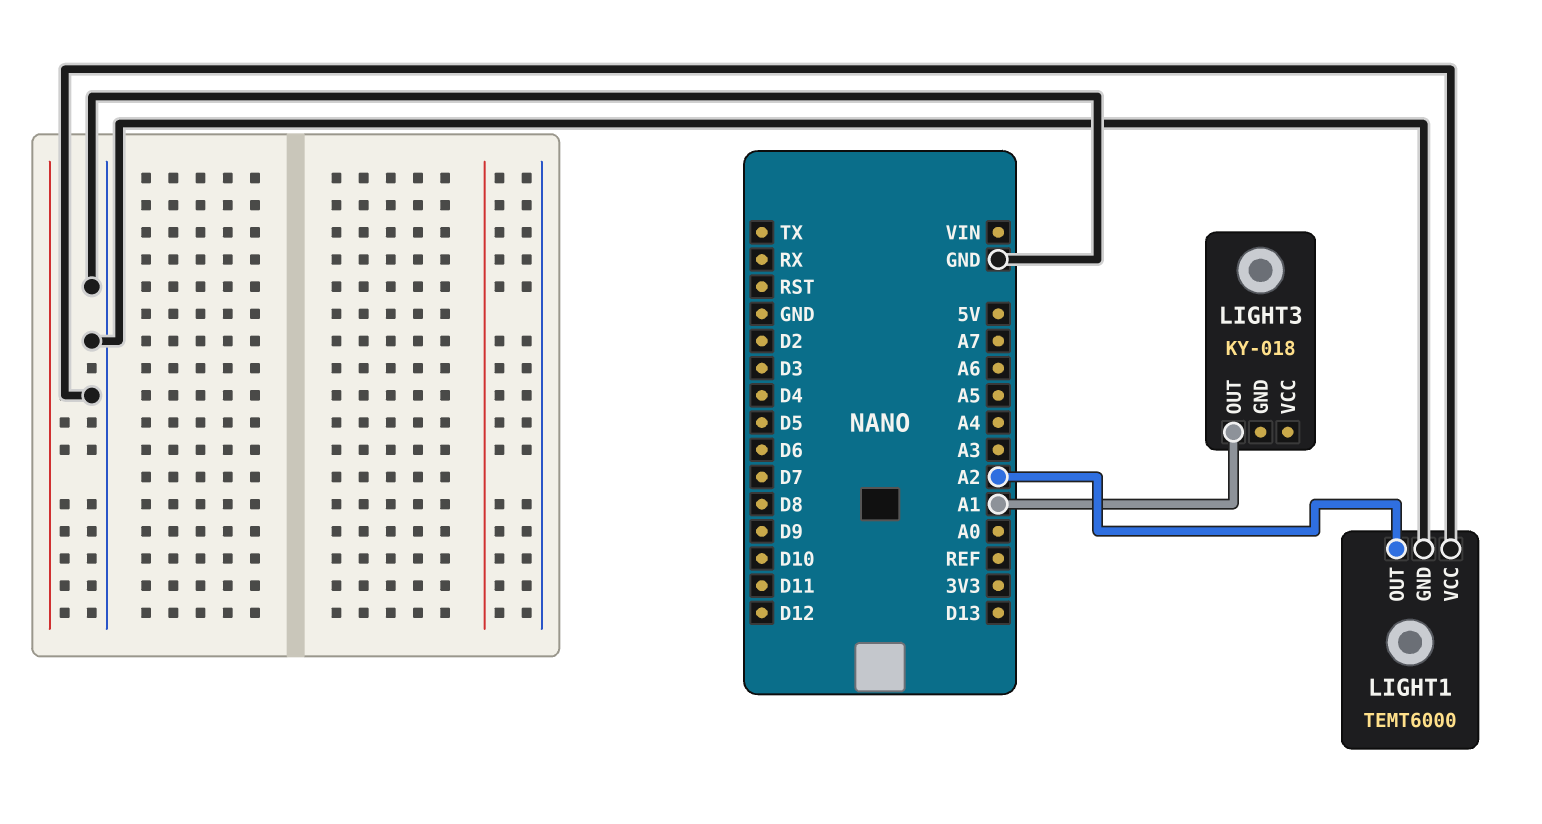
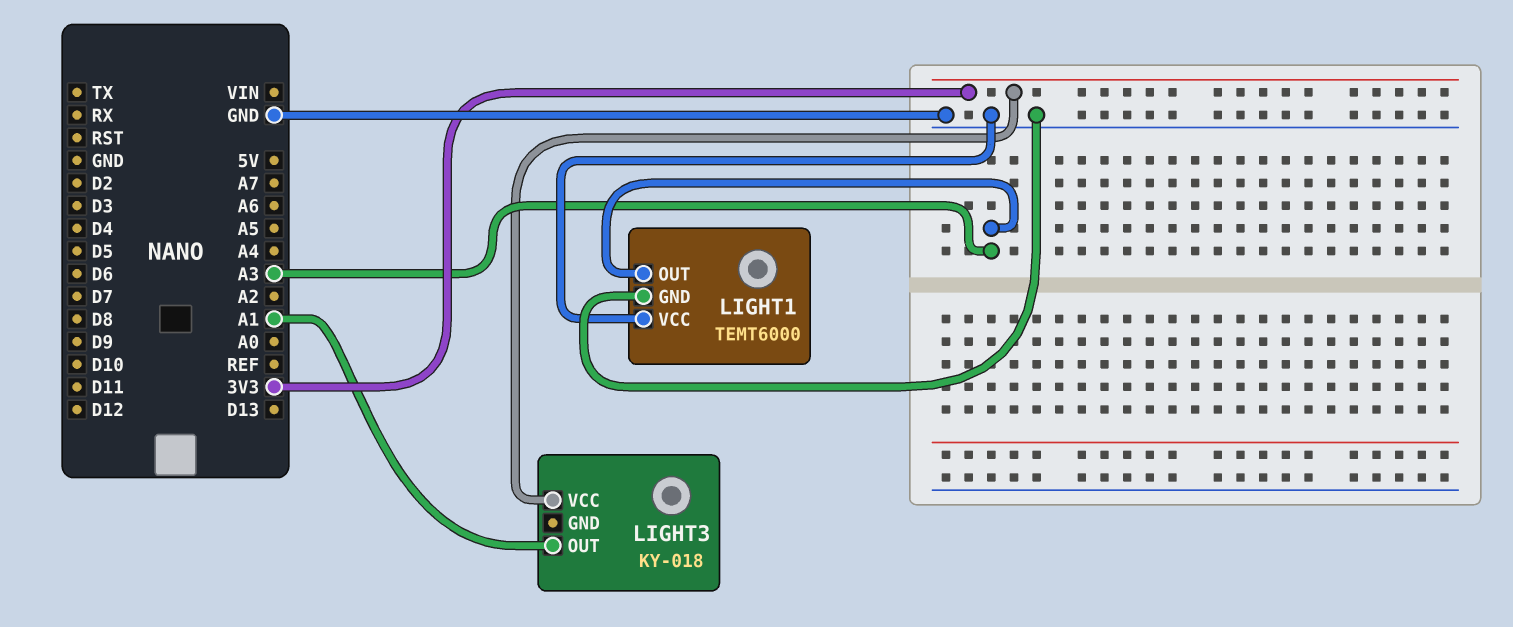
LIGHT1 pin OUT: A2 -> A3
LIGHT3 pin VCC: none -> 3V3

